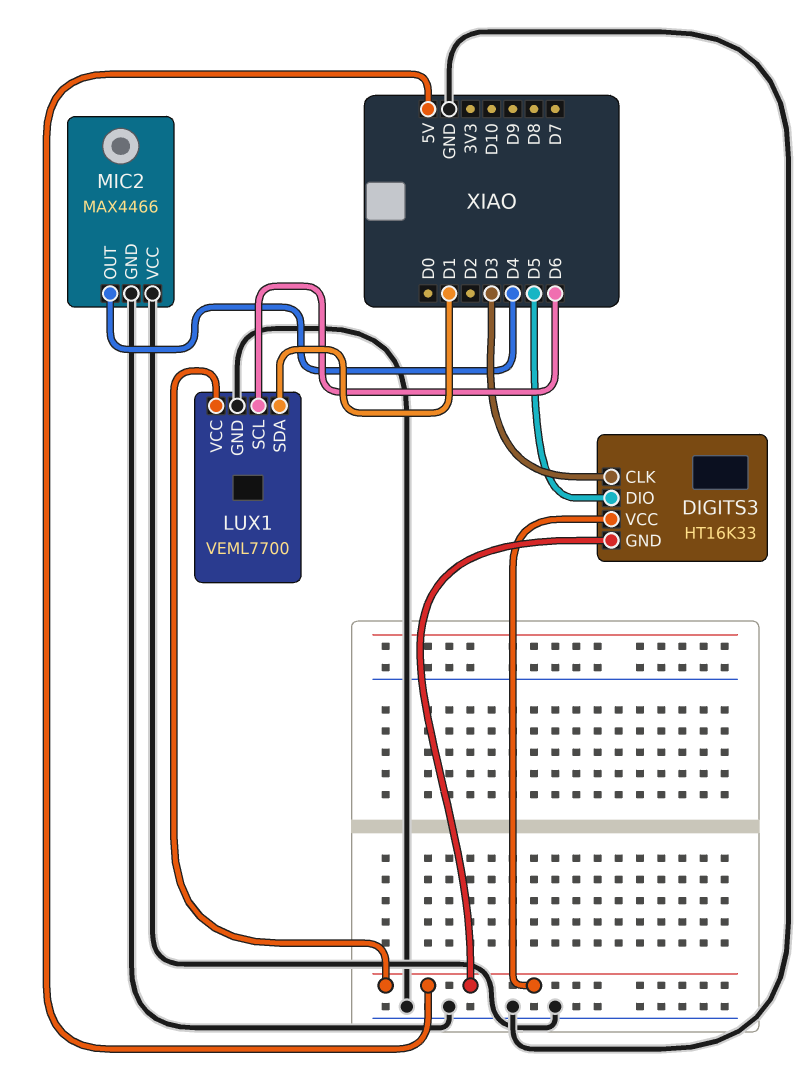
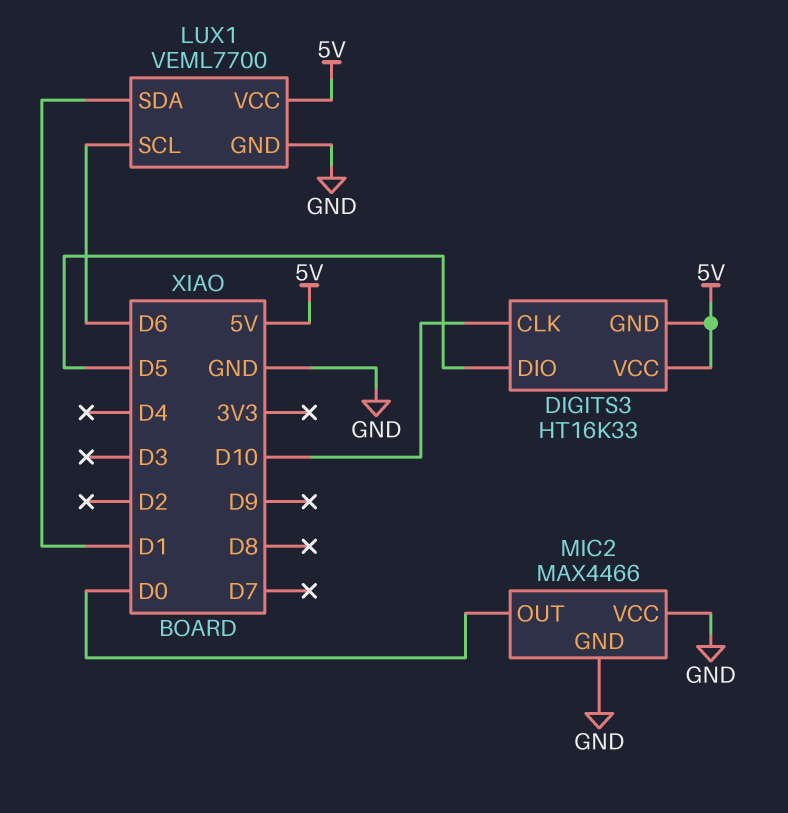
DIGITS3 pin CLK: D3 -> D10
MIC2 pin OUT: D4 -> D0

